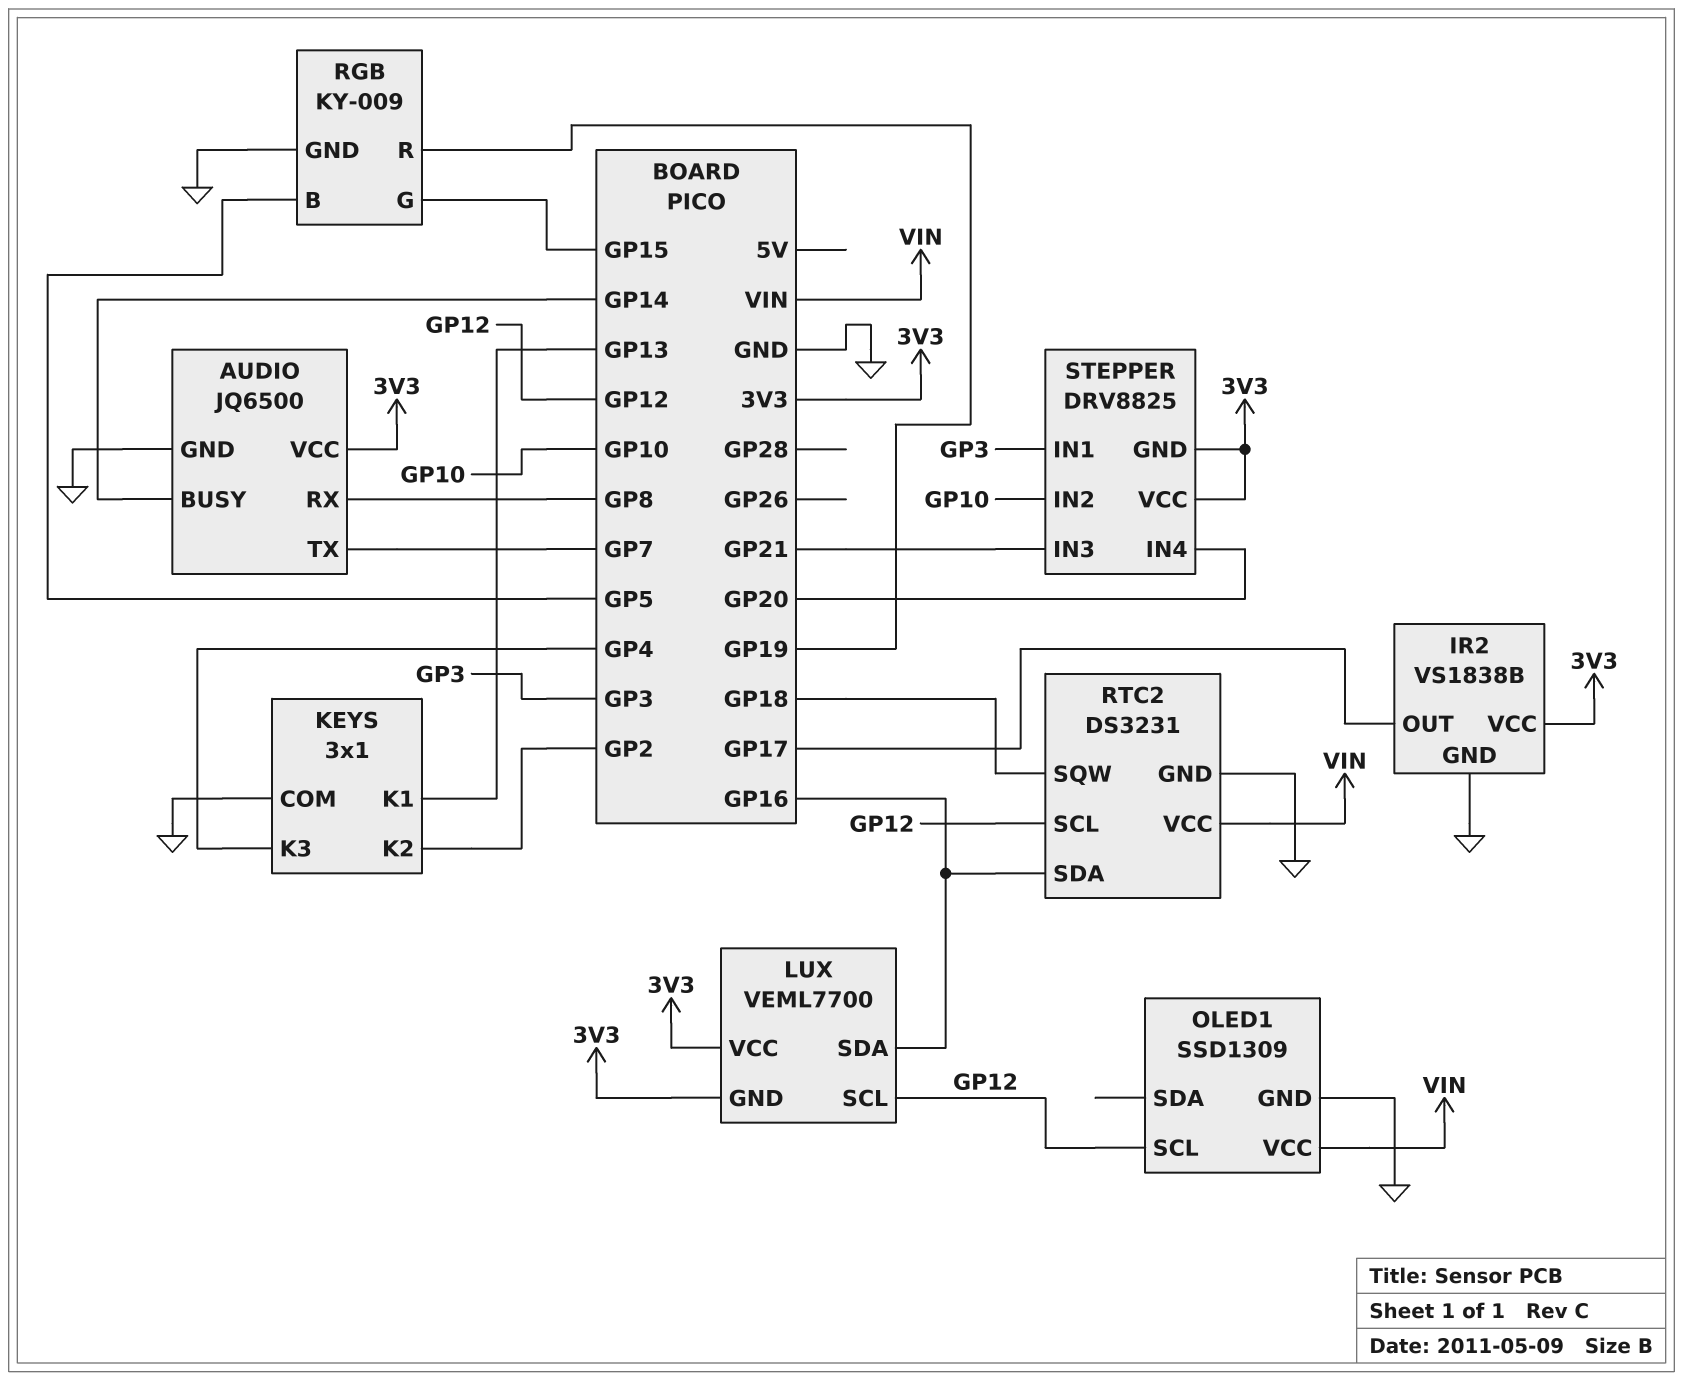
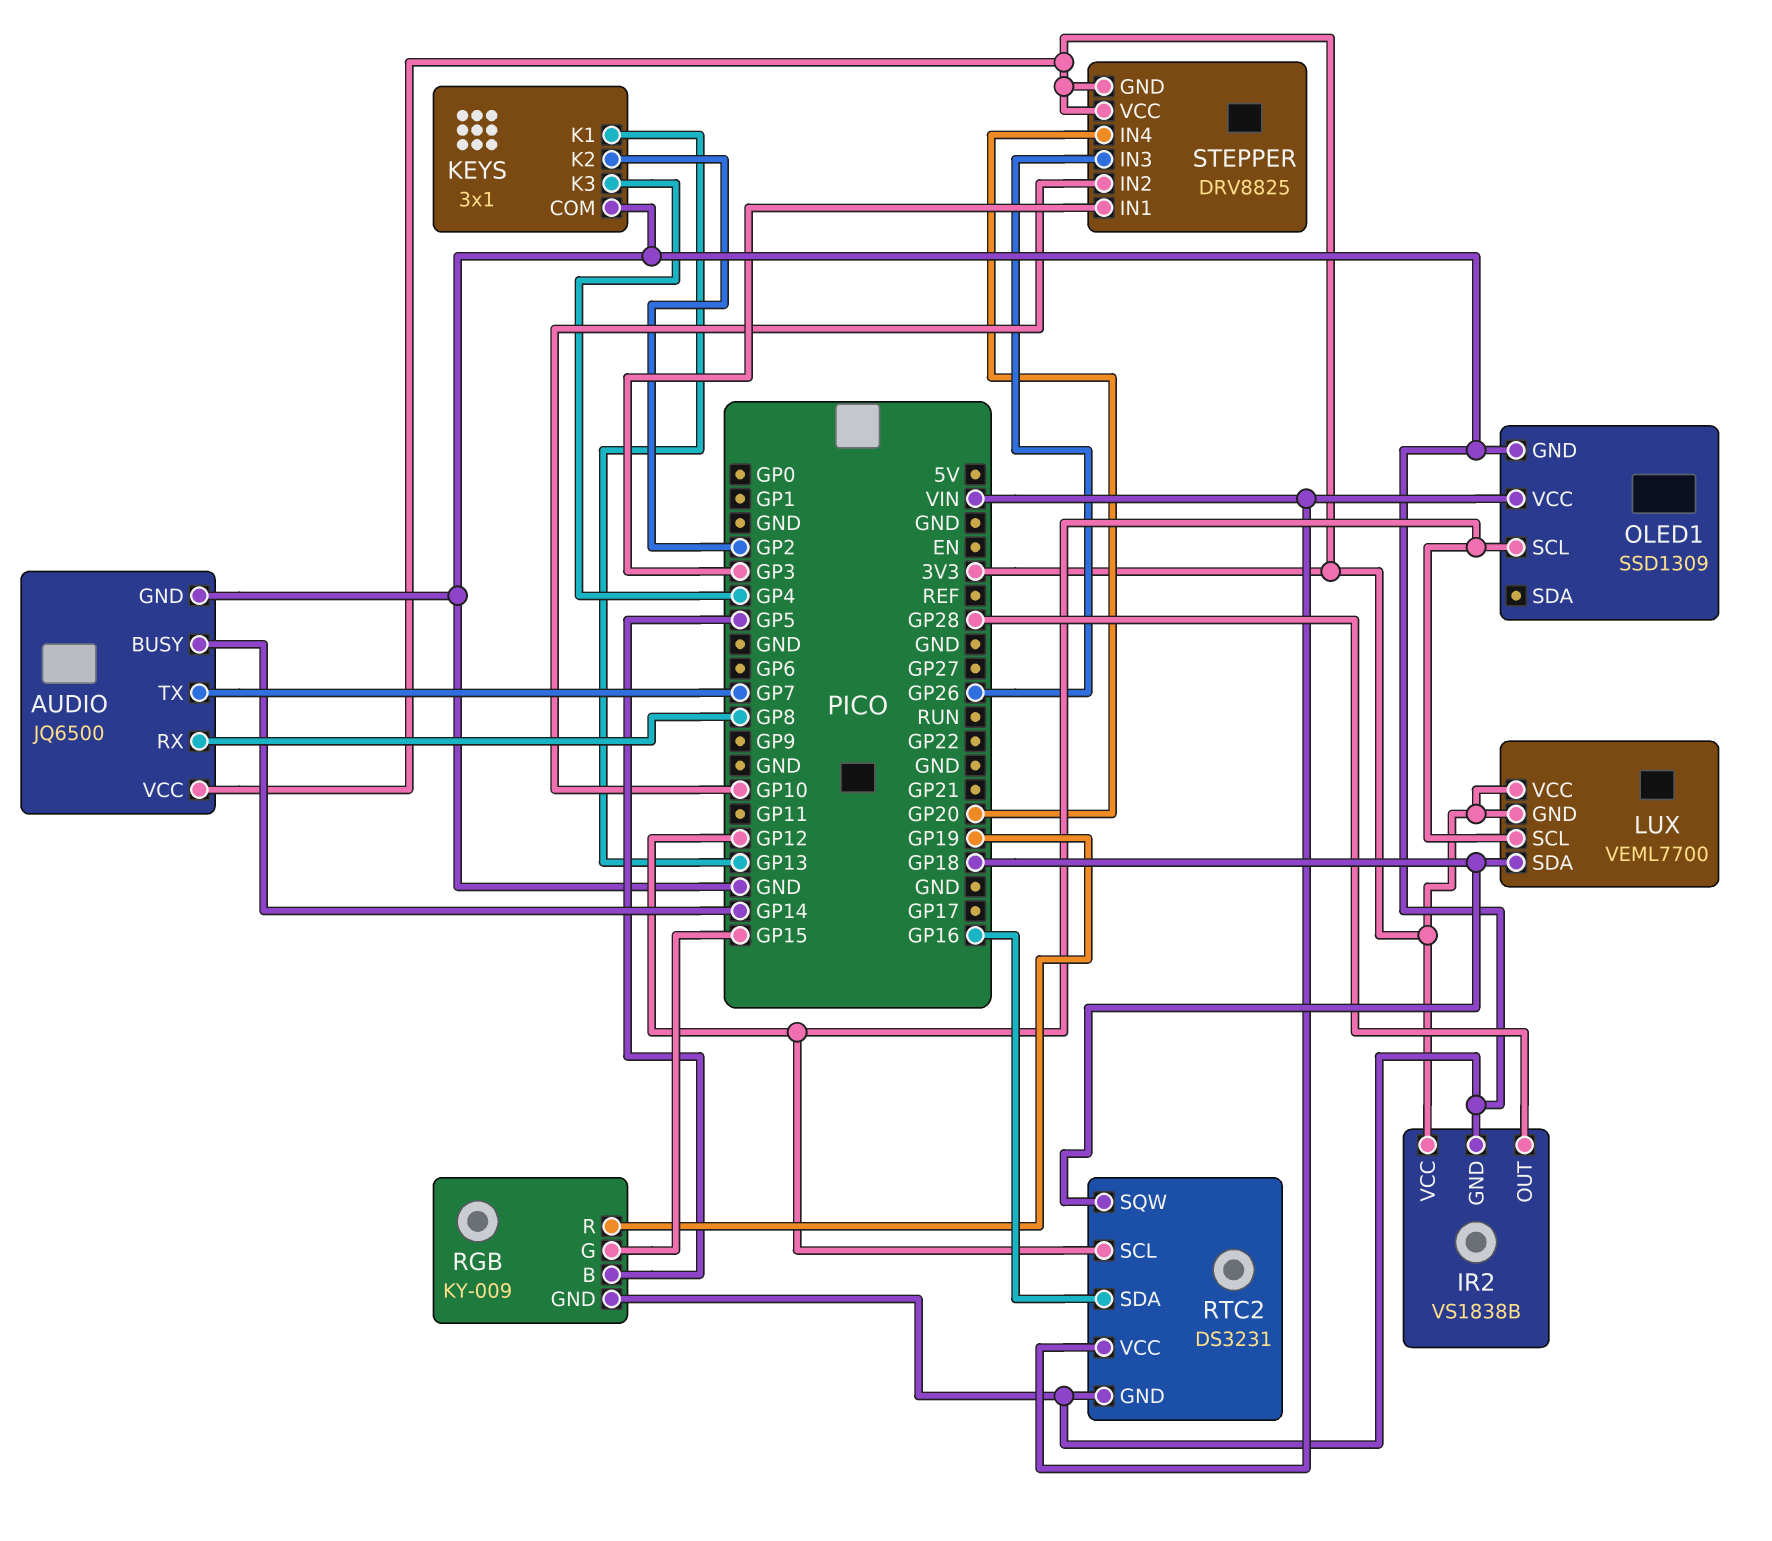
IR2 pin OUT: GP17 -> GP28
LUX pin SDA: GP16 -> GP18
STEPPER pin IN3: GP21 -> GP26

